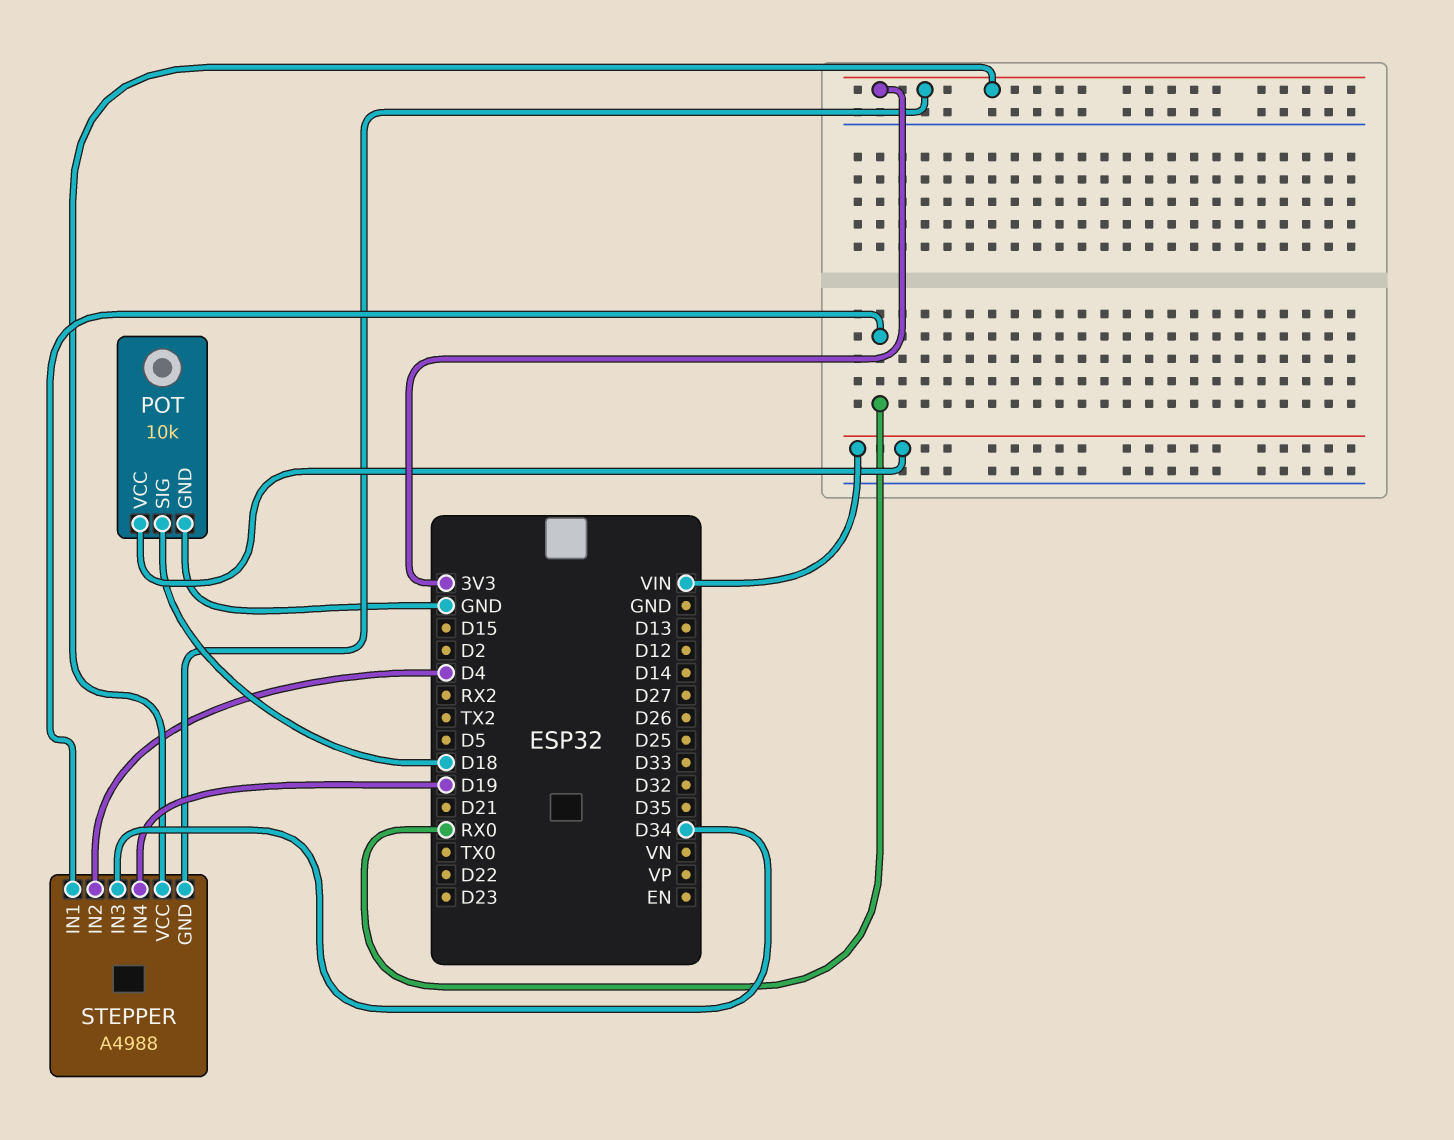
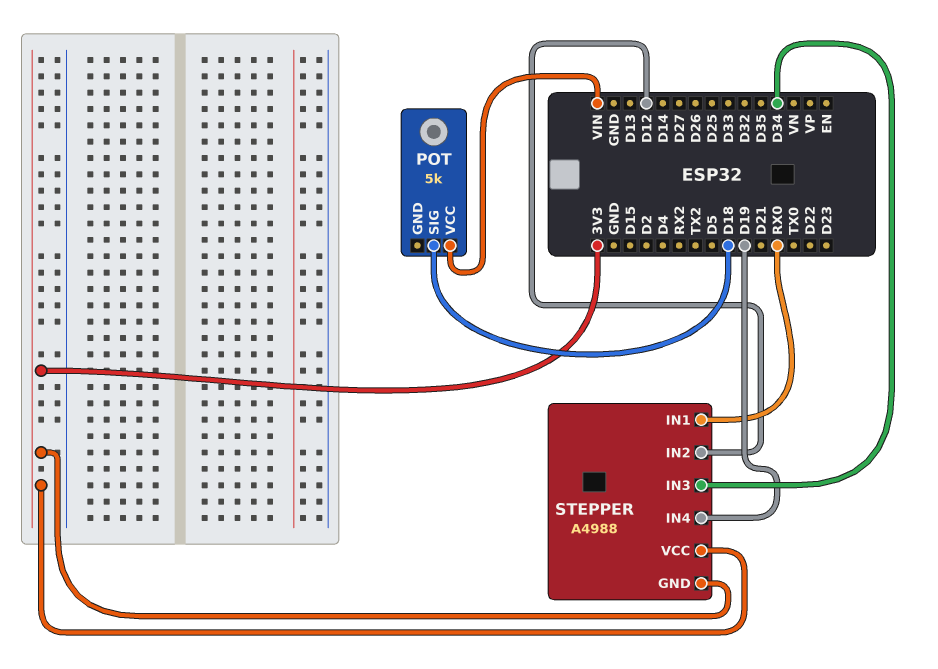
POT: 10k -> 5k
POT pin GND: GND -> none
STEPPER pin IN2: D4 -> D12

